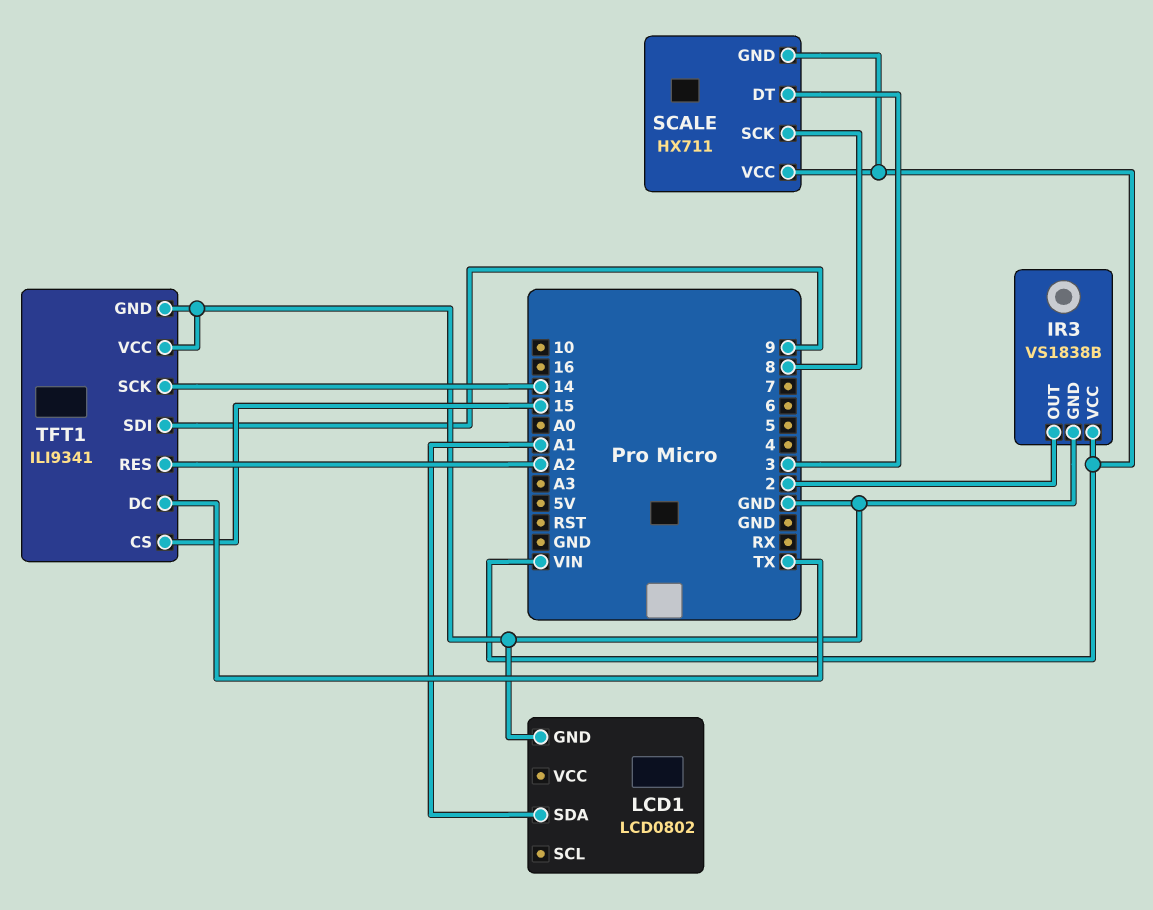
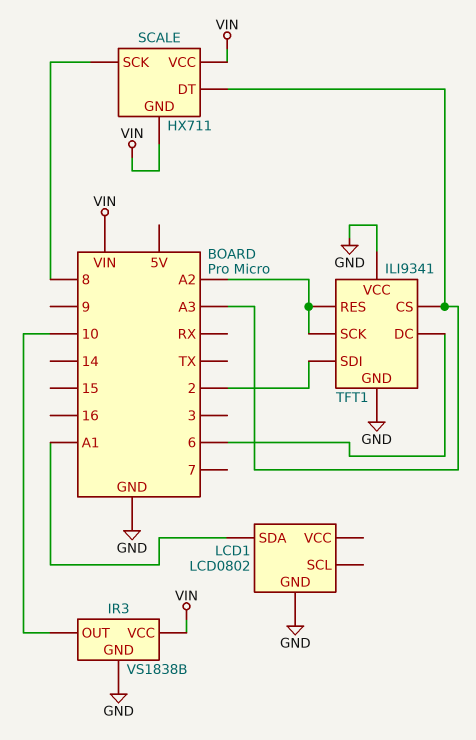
IR3 pin OUT: 2 -> 10
SCALE pin DT: 3 -> A3
TFT1 pin CS: 15 -> A3
TFT1 pin DC: TX -> 6
TFT1 pin SCK: 14 -> A2
TFT1 pin SDI: 9 -> 2

